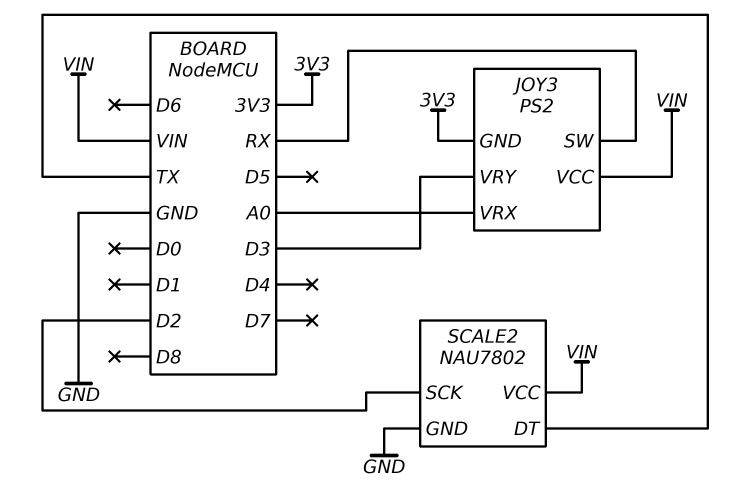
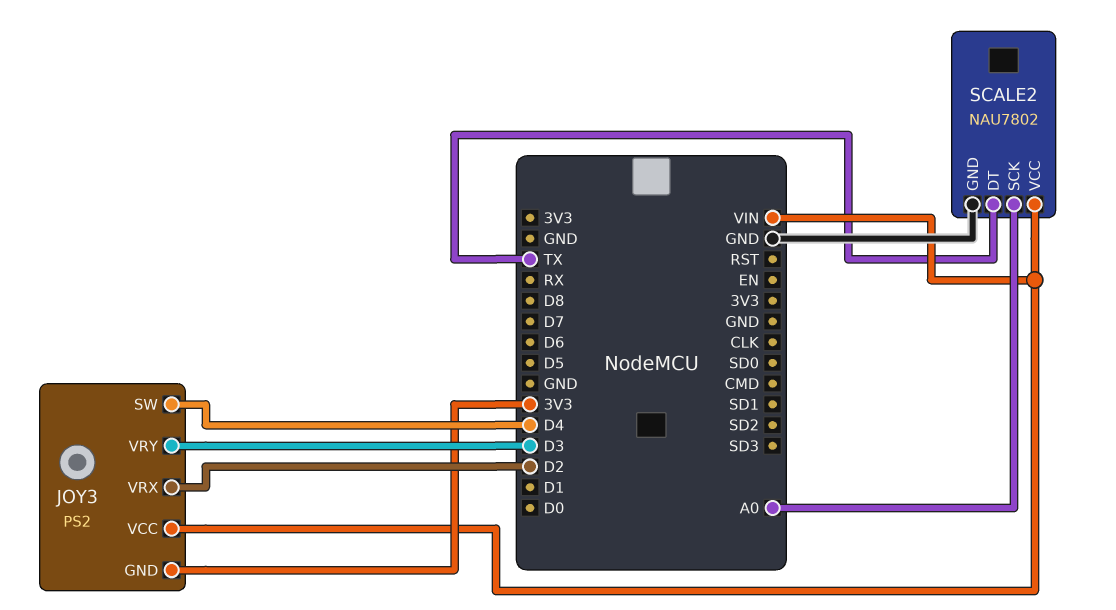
JOY3 pin SW: RX -> D4
JOY3 pin VRX: A0 -> D2
SCALE2 pin SCK: D2 -> A0

